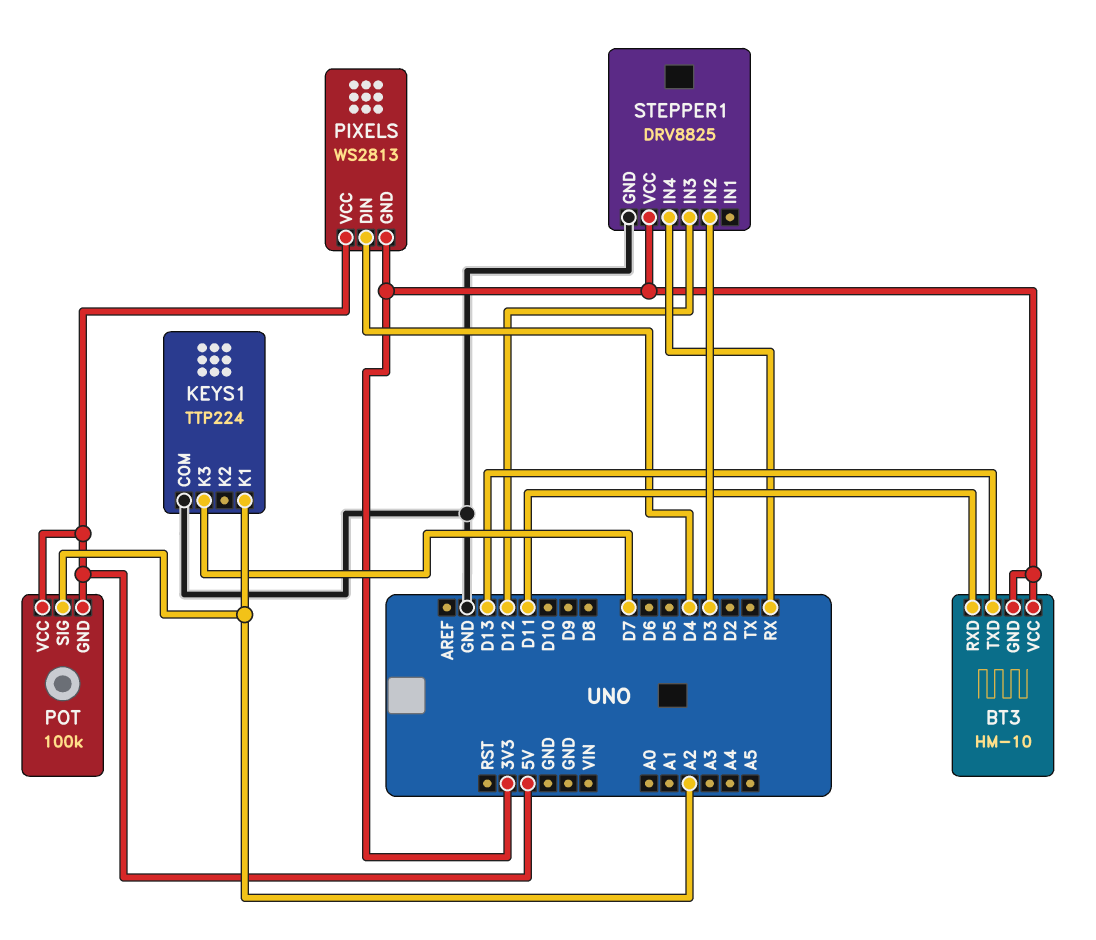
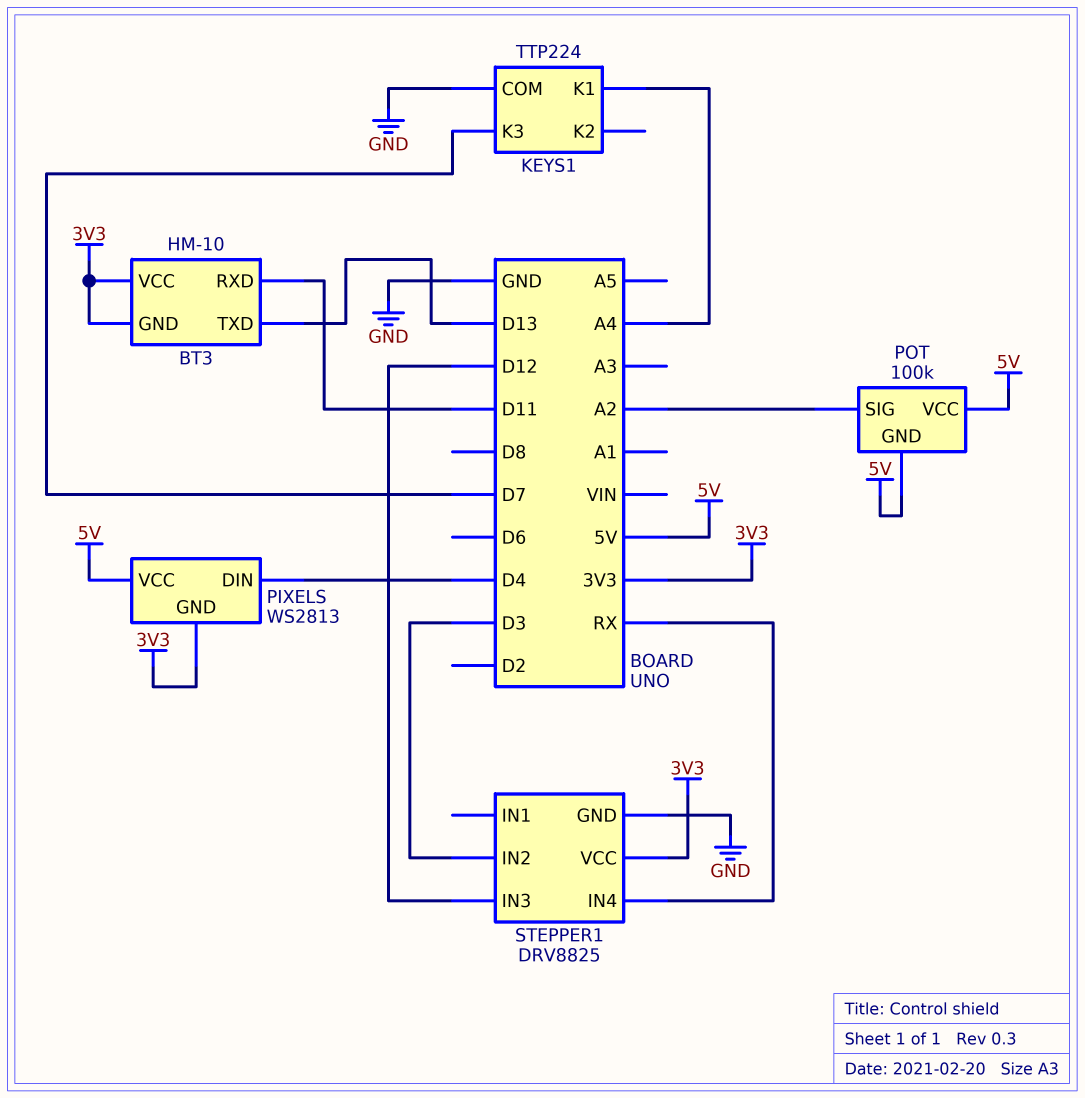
KEYS1 pin K1: A2 -> A4

